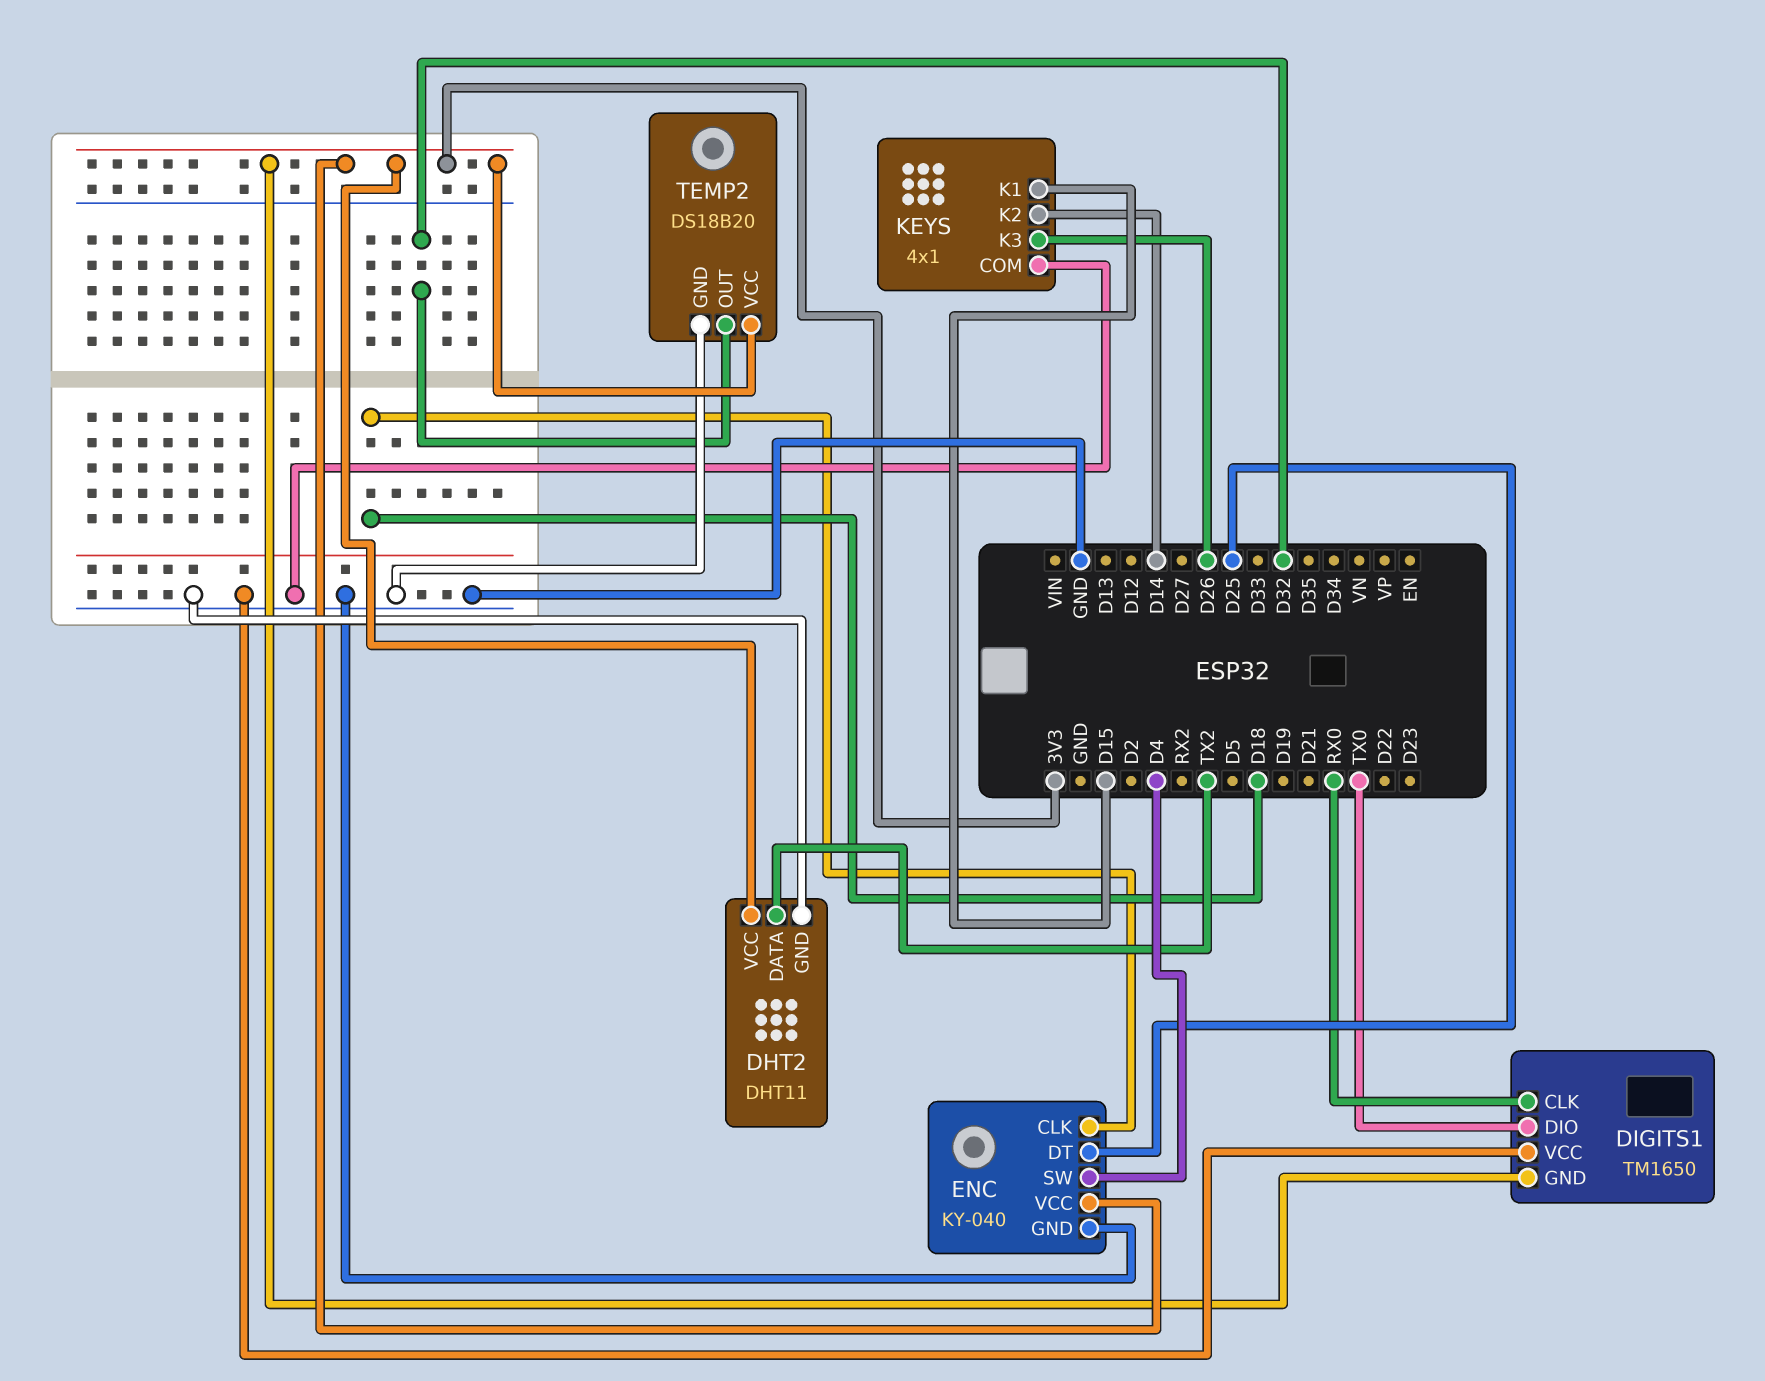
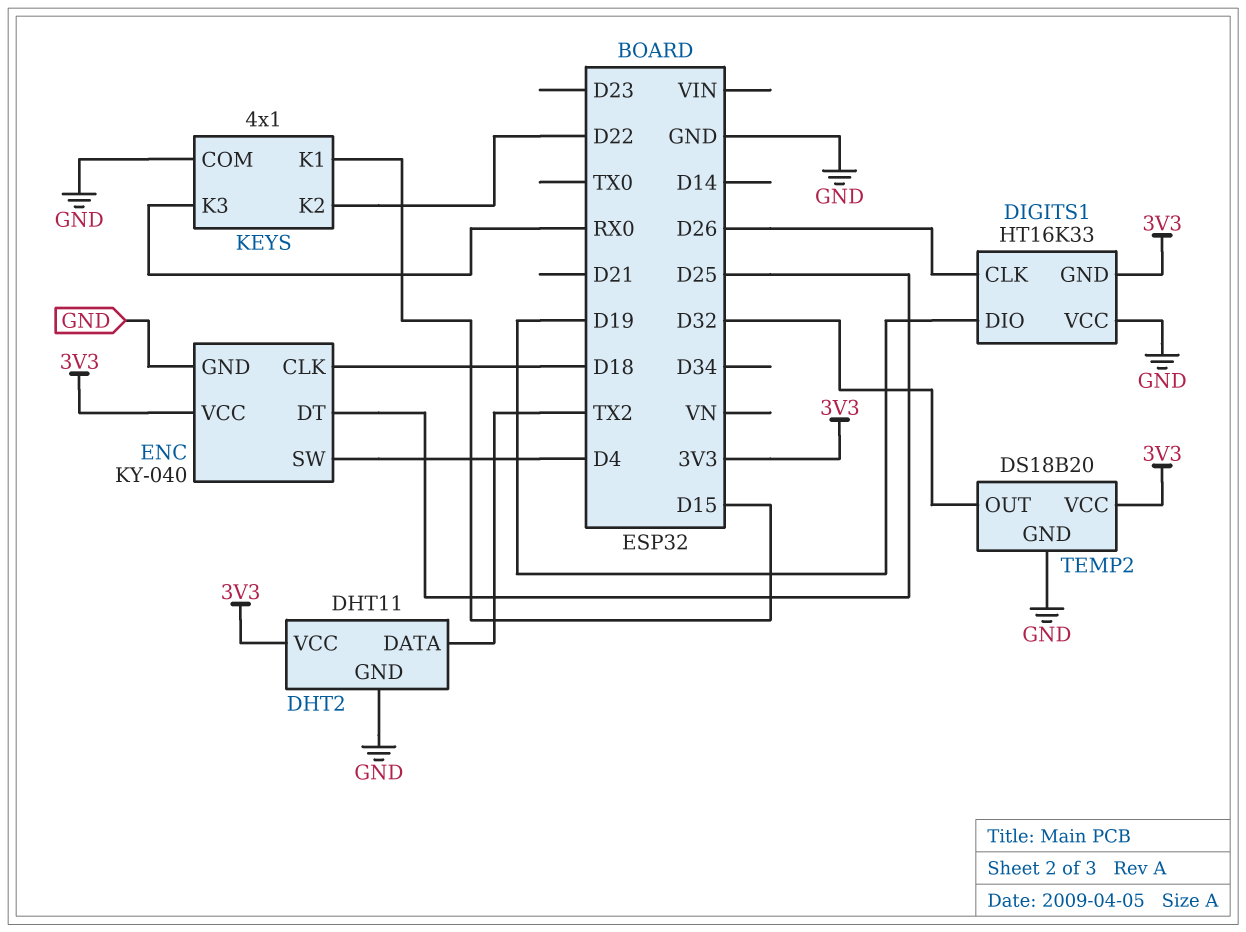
DIGITS1: TM1650 -> HT16K33
DIGITS1 pin CLK: RX0 -> D26
DIGITS1 pin DIO: TX0 -> D19
KEYS pin K2: D14 -> D22
KEYS pin K3: D26 -> RX0

